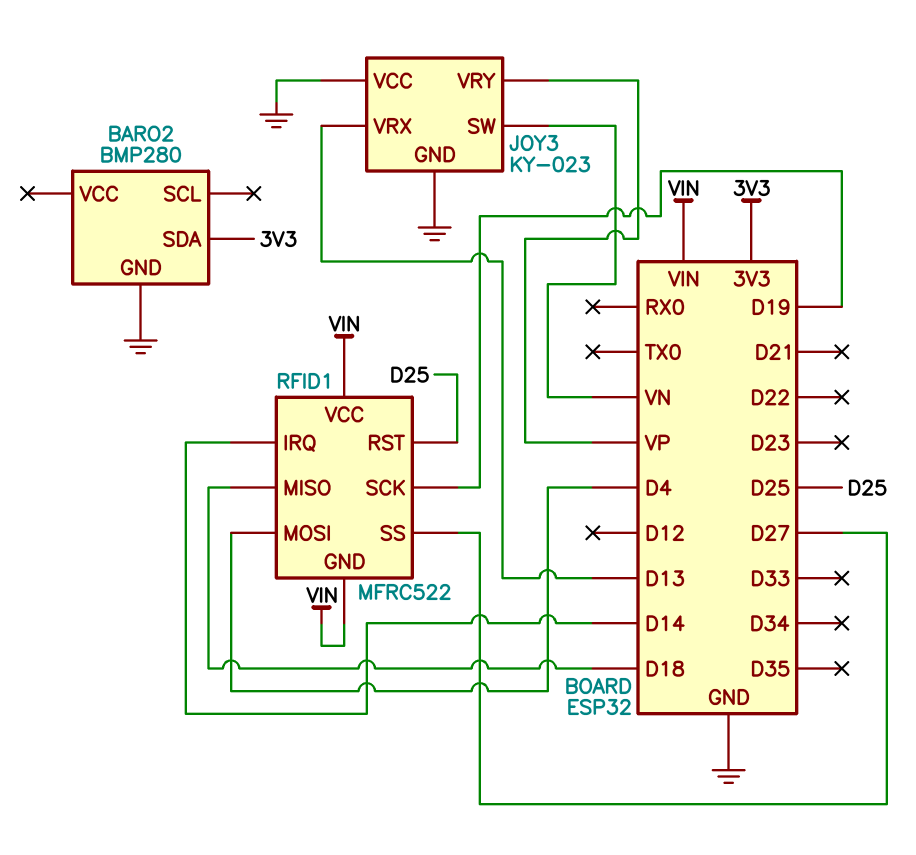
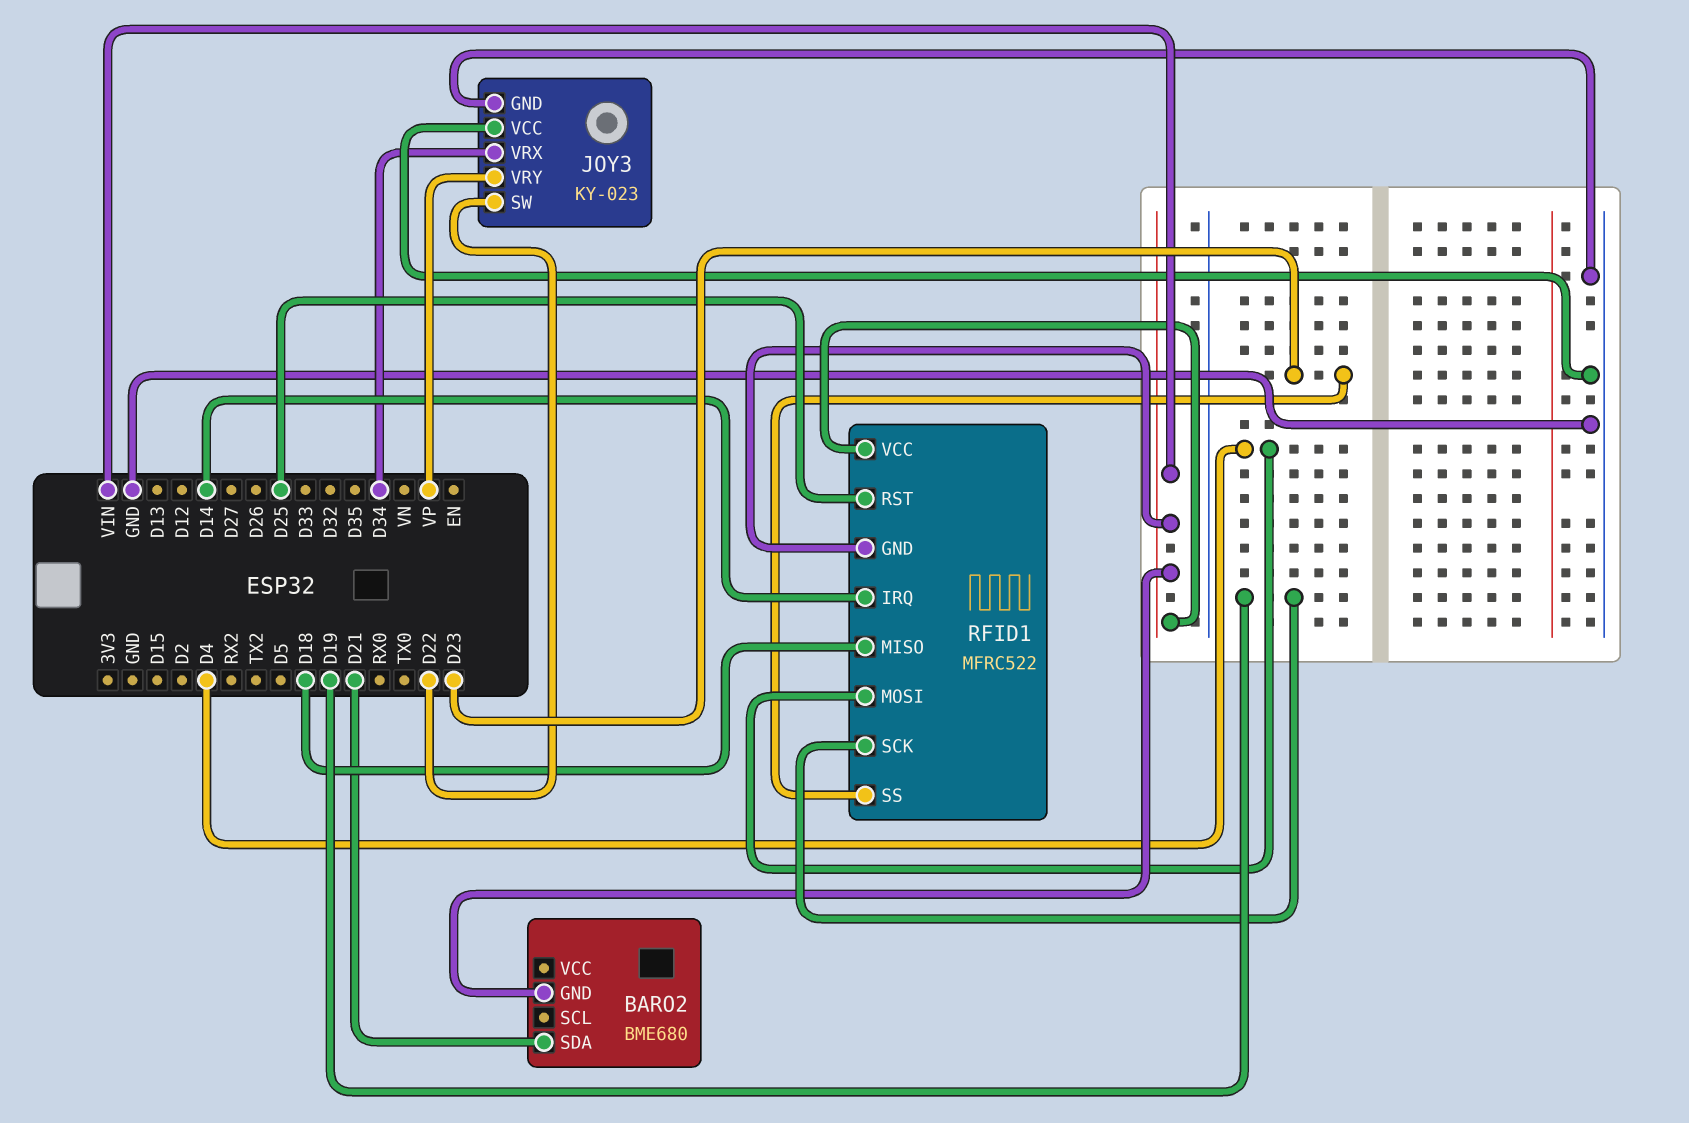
BARO2: BMP280 -> BME680
BARO2 pin GND: GND -> VIN
BARO2 pin SDA: 3V3 -> D21
JOY3 pin SW: VN -> D22
JOY3 pin VRX: D13 -> D34
RFID1 pin SS: D27 -> D23

